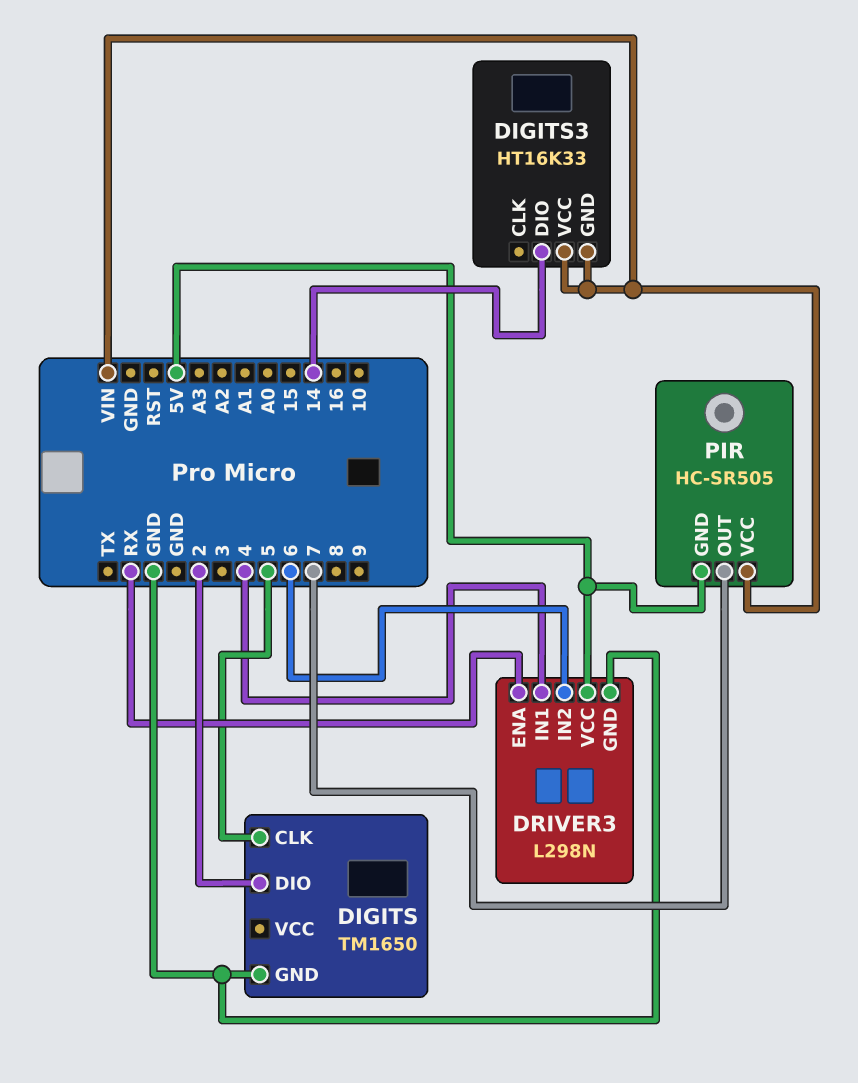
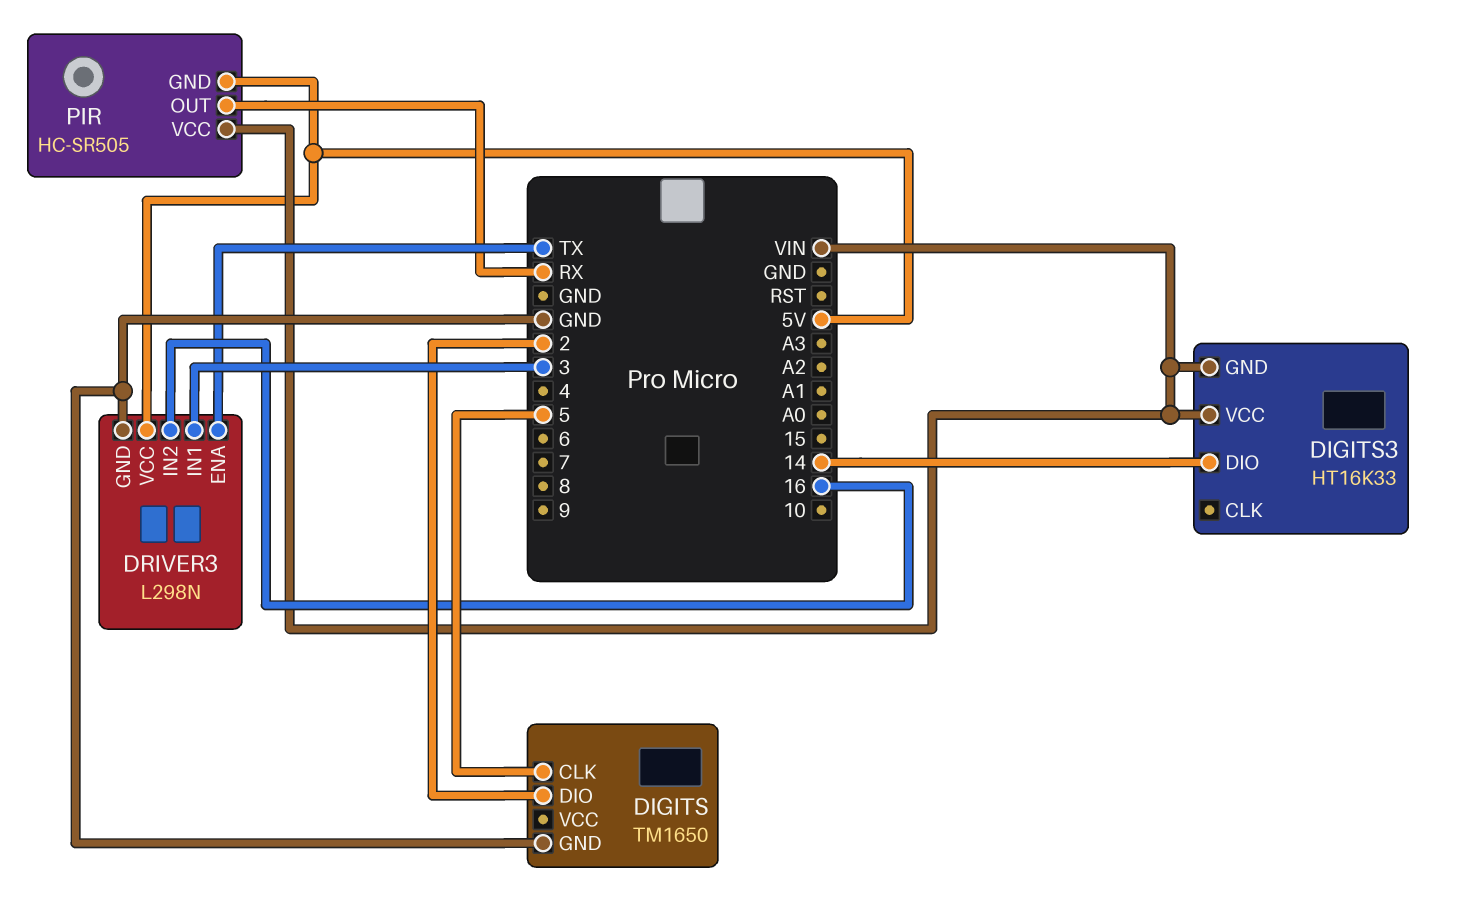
DRIVER3 pin ENA: RX -> TX
DRIVER3 pin IN1: 4 -> 3
DRIVER3 pin IN2: 6 -> 16
PIR pin OUT: 7 -> RX

